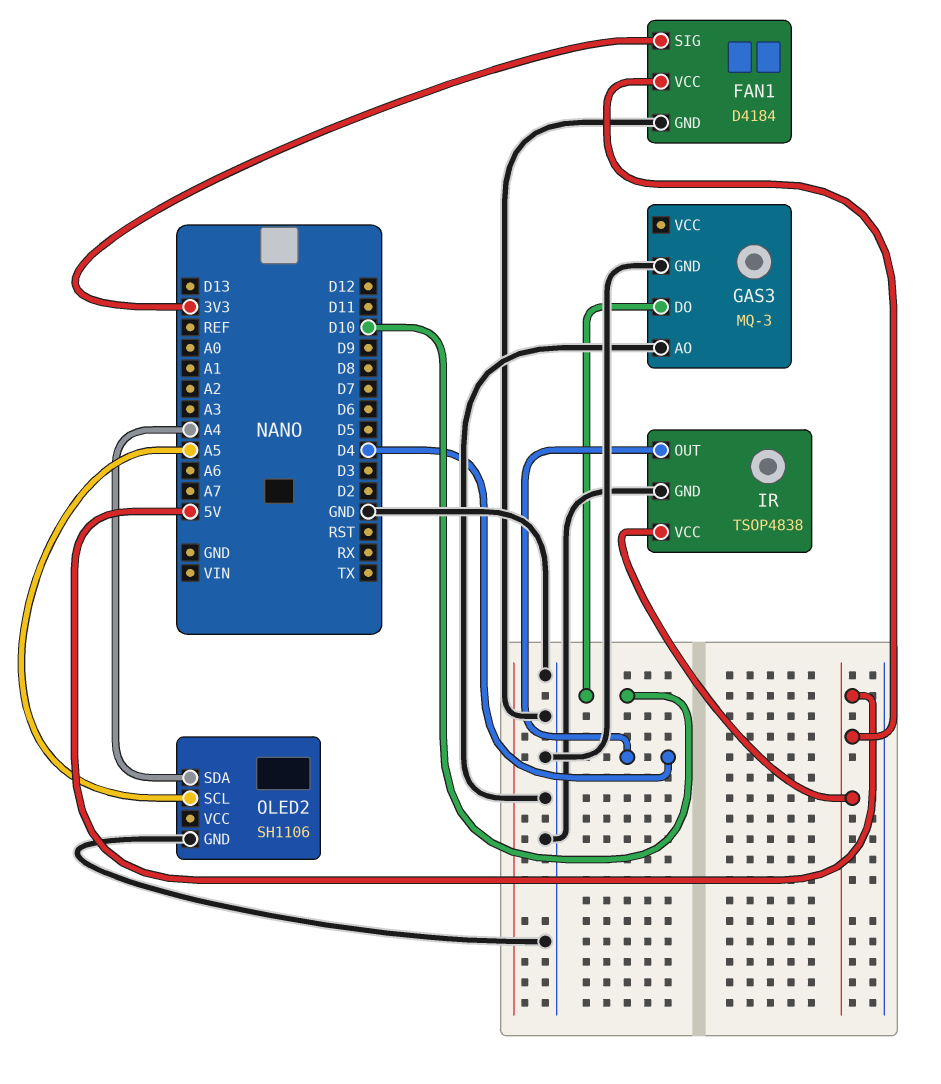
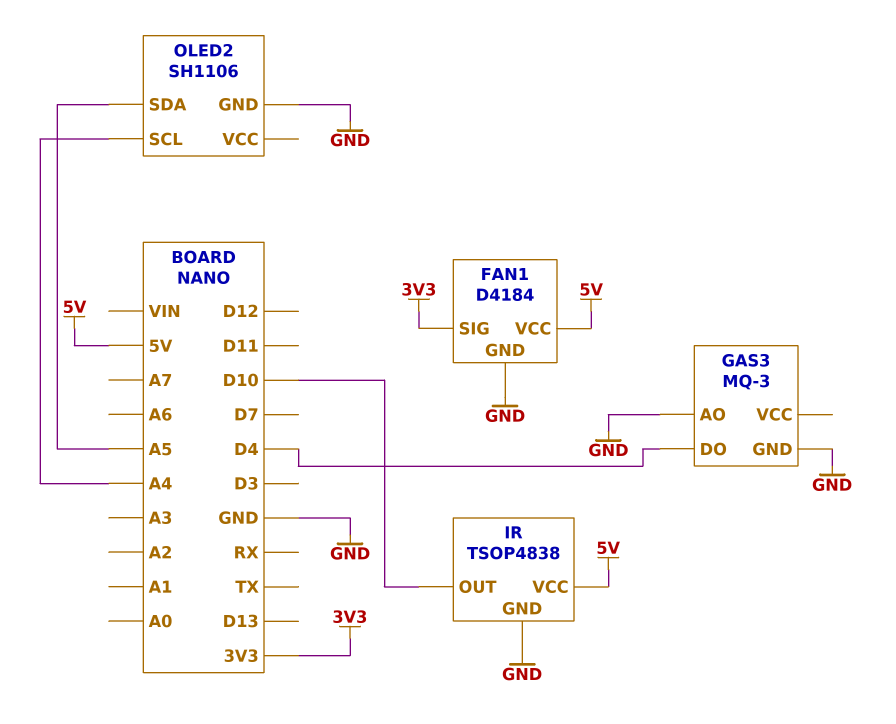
GAS3 pin DO: D10 -> D4
IR pin OUT: D4 -> D10
OLED2 pin SCL: A5 -> A4
OLED2 pin SDA: A4 -> A5

